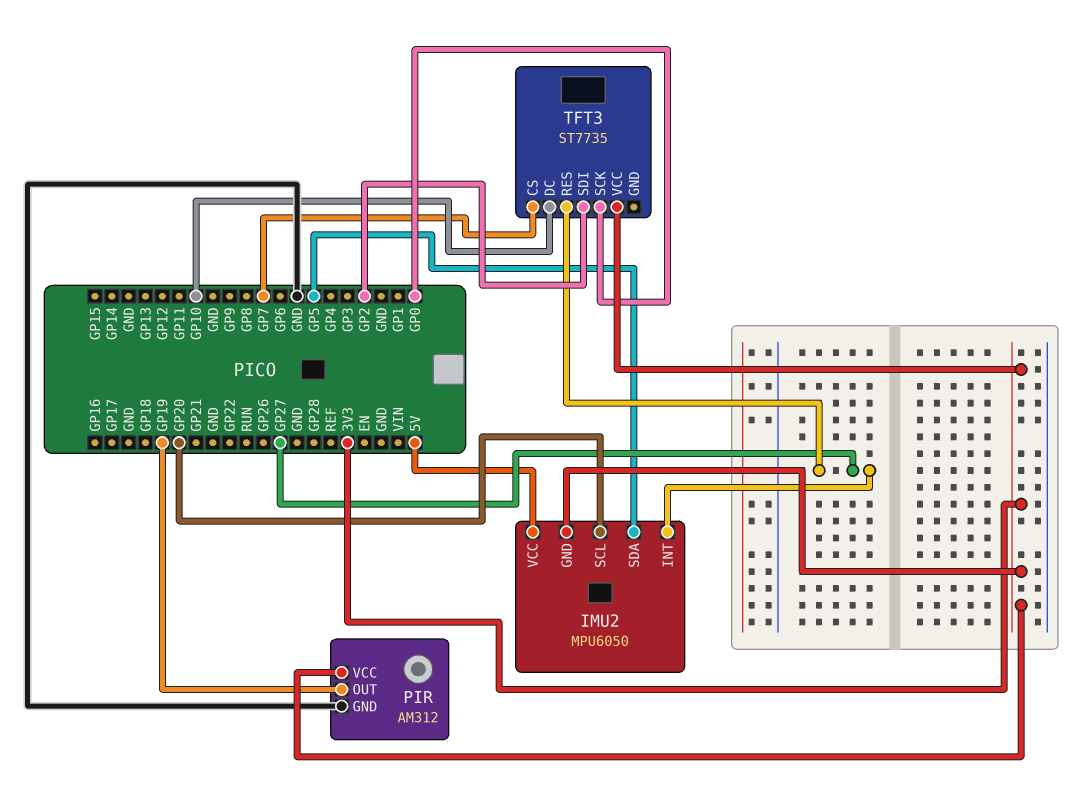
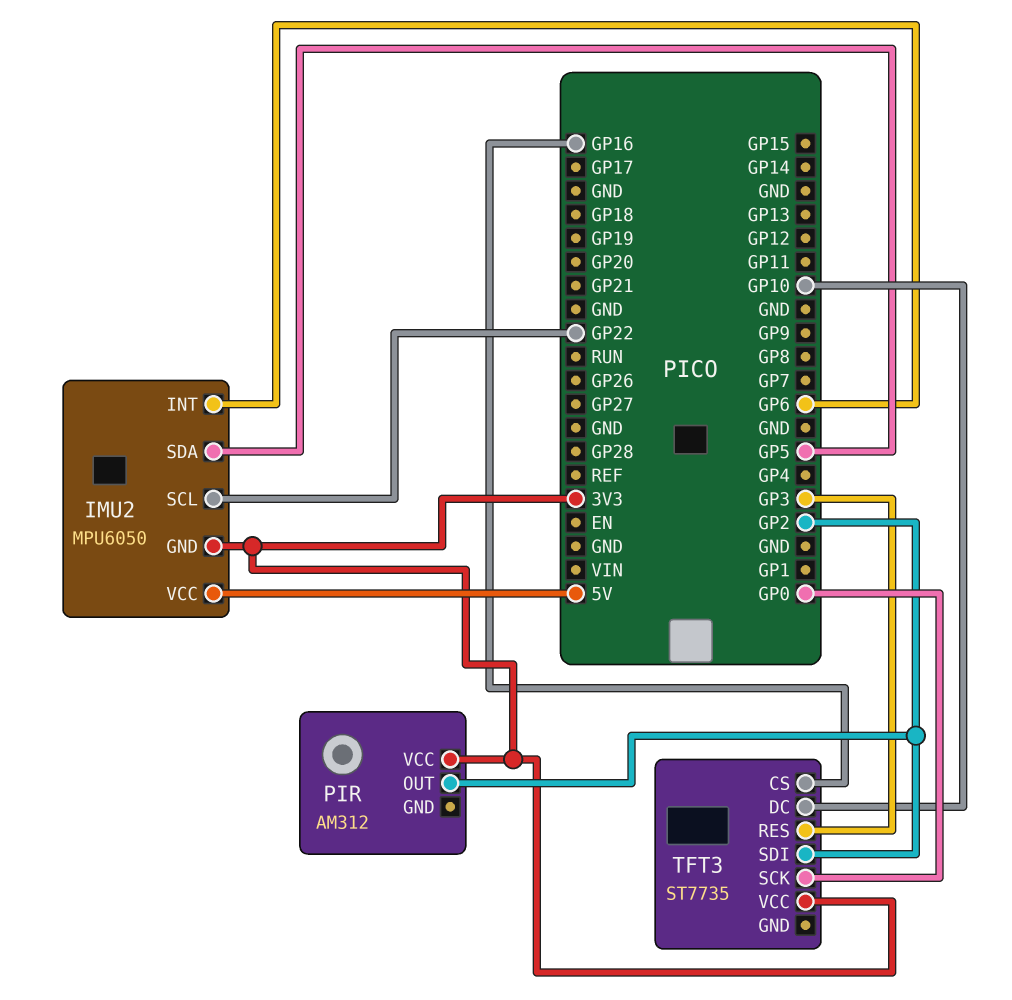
IMU2 pin INT: GP27 -> GP6
IMU2 pin SCL: GP20 -> GP22
PIR pin GND: GND -> none
PIR pin OUT: GP19 -> GP2
TFT3 pin CS: GP7 -> GP16
TFT3 pin RES: GP27 -> GP3

